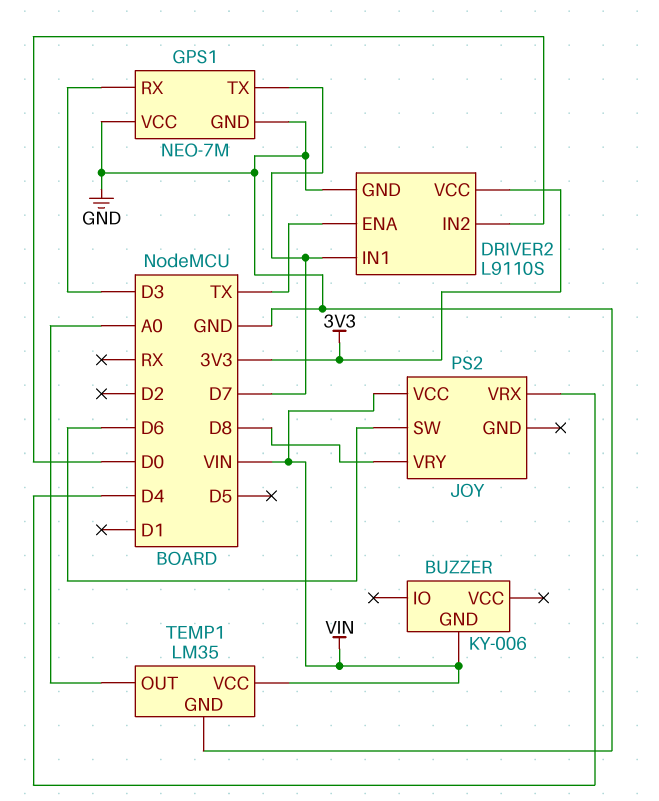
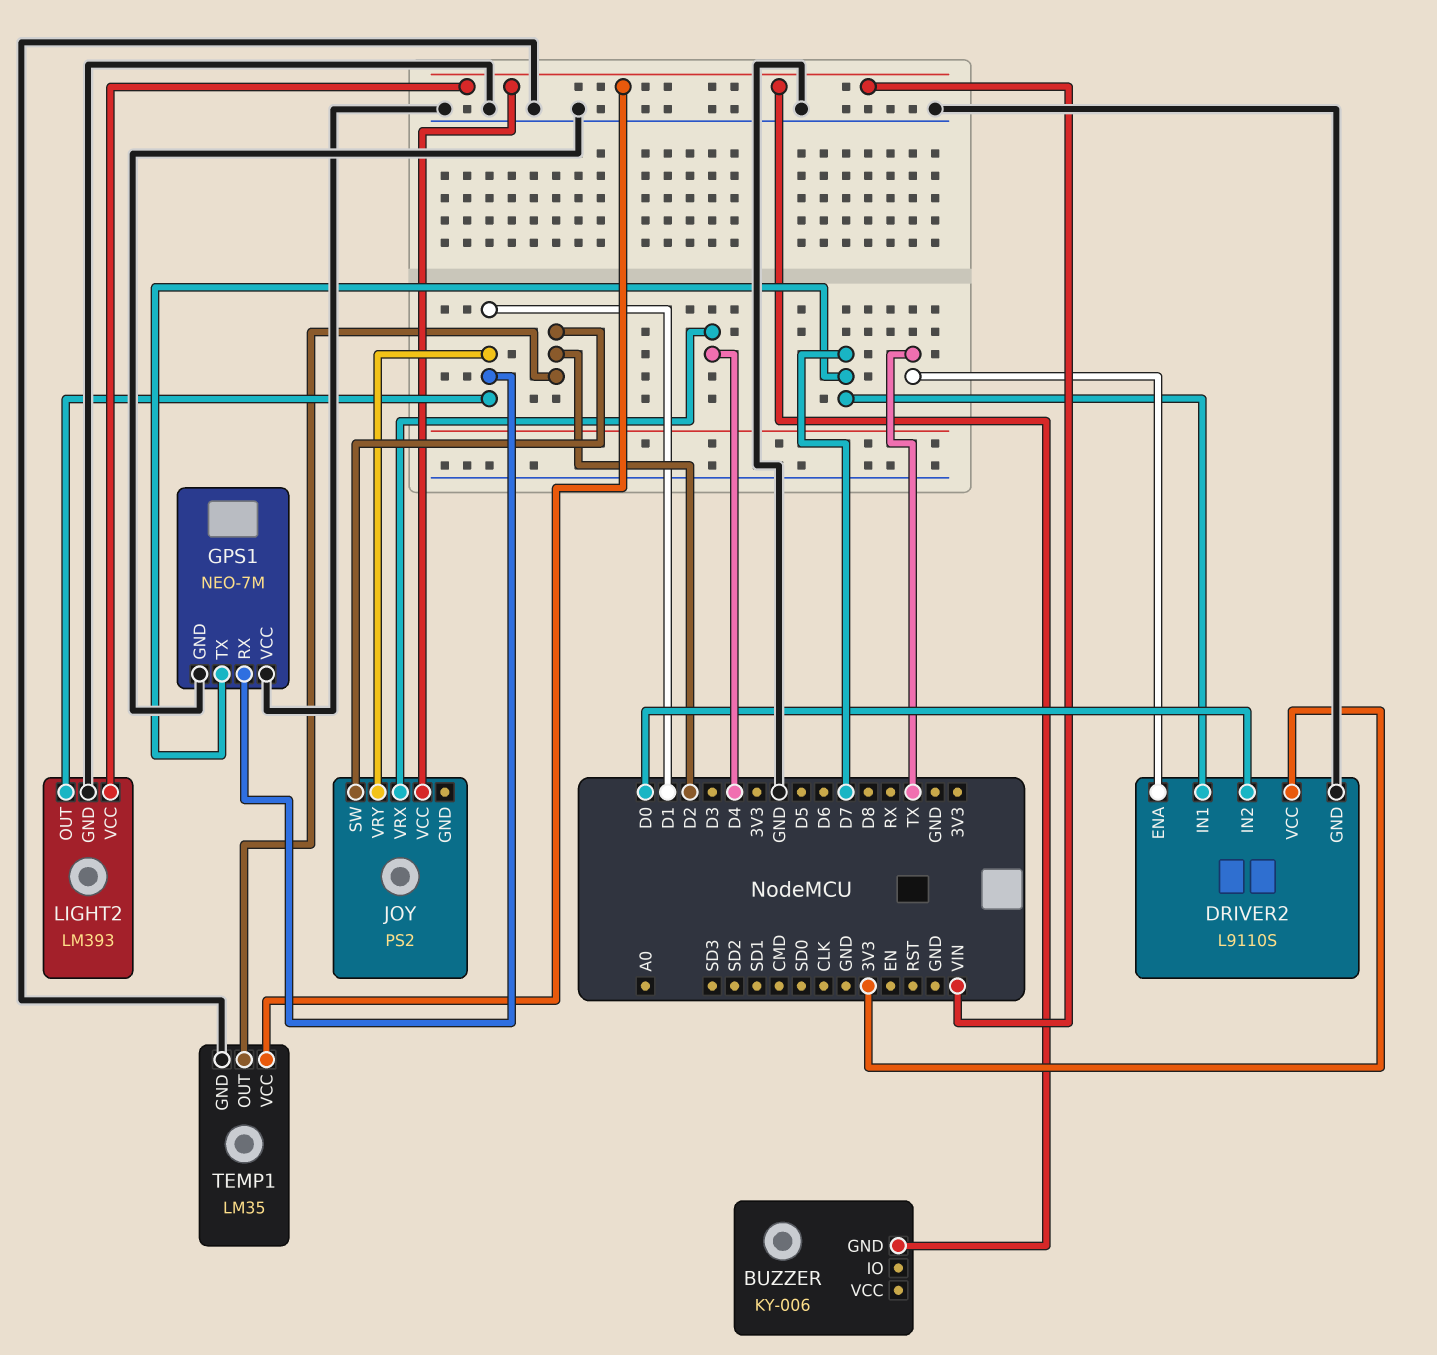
GPS1 pin RX: D3 -> D1
JOY pin SW: D6 -> D2
JOY pin VRY: D8 -> D1
LIGHT2: none -> LM393
LIGHT2 pin GND: none -> GND
LIGHT2 pin OUT: none -> D1
LIGHT2 pin VCC: none -> VIN
TEMP1 pin OUT: A0 -> D2

